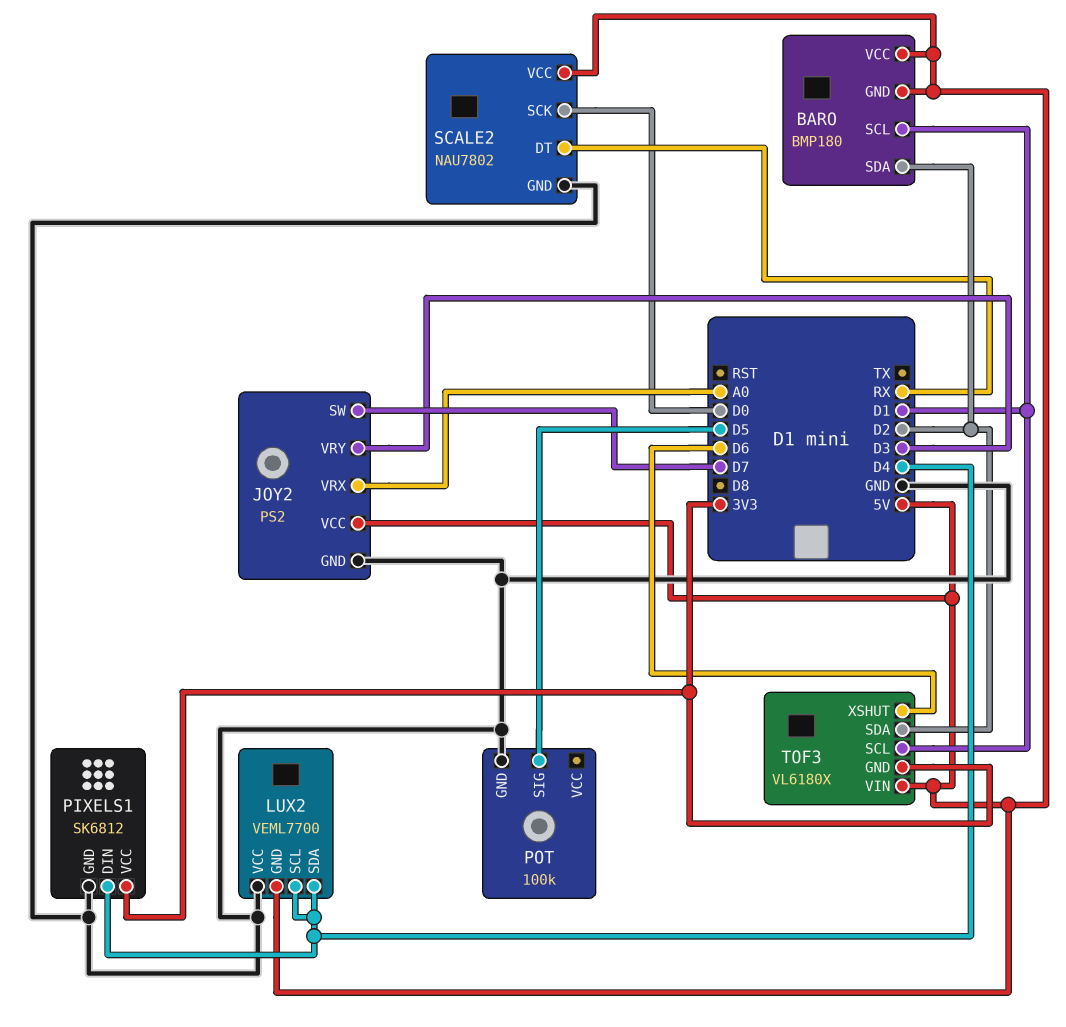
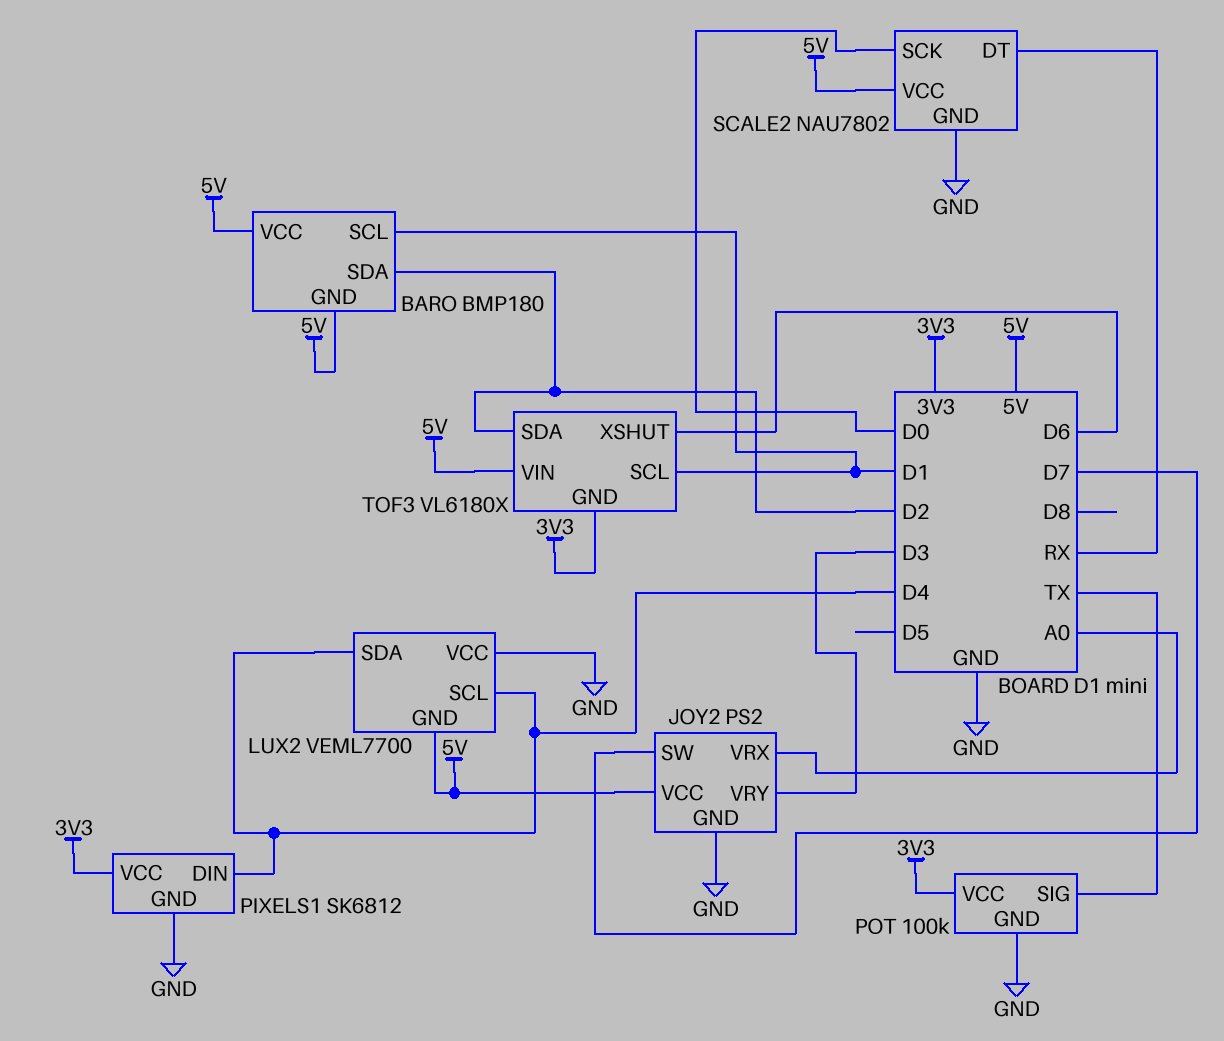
POT pin SIG: D5 -> TX
POT pin VCC: none -> 3V3

